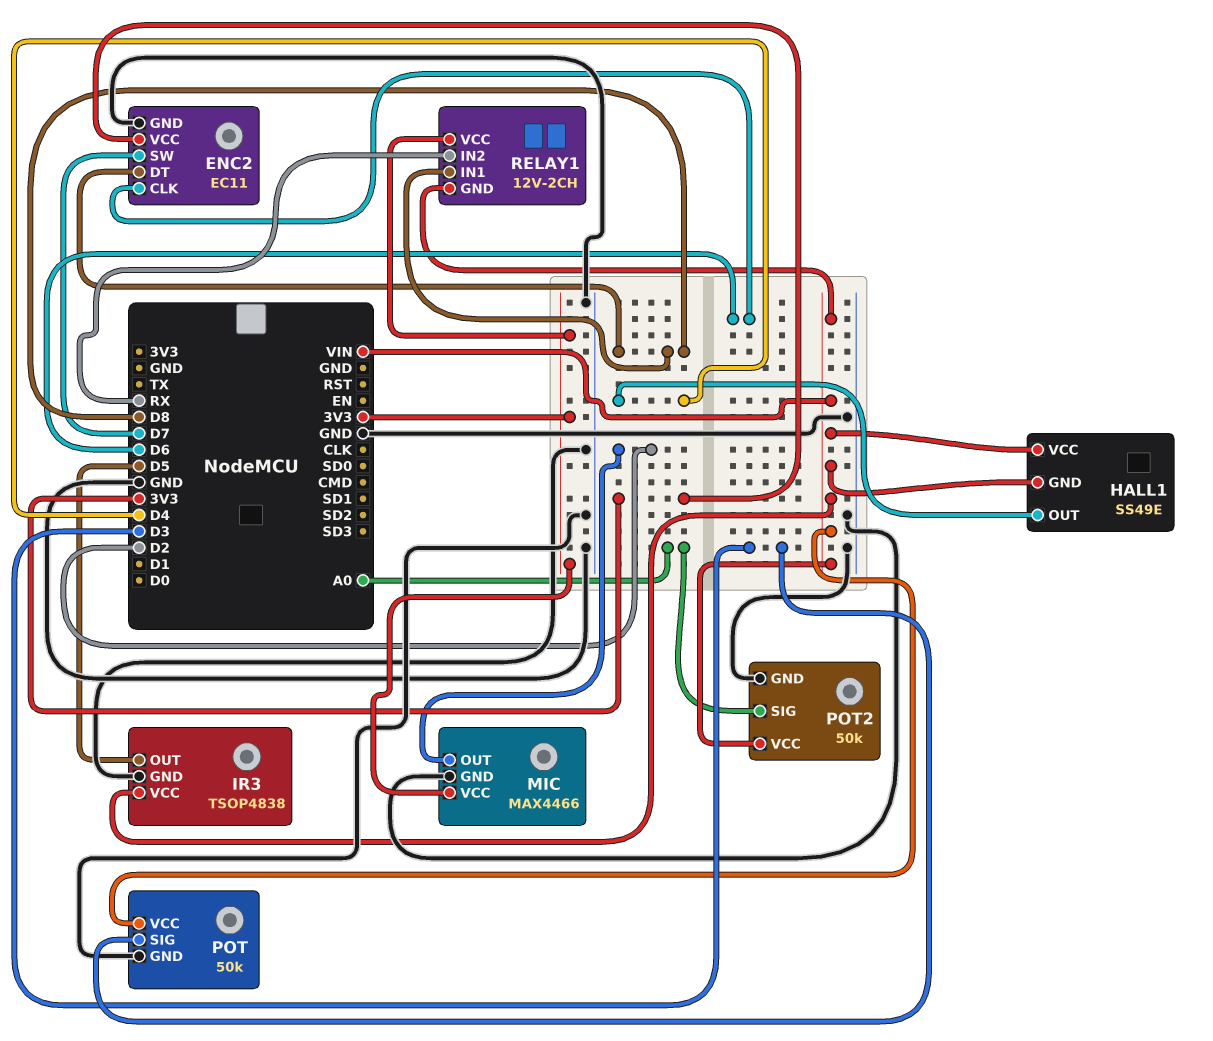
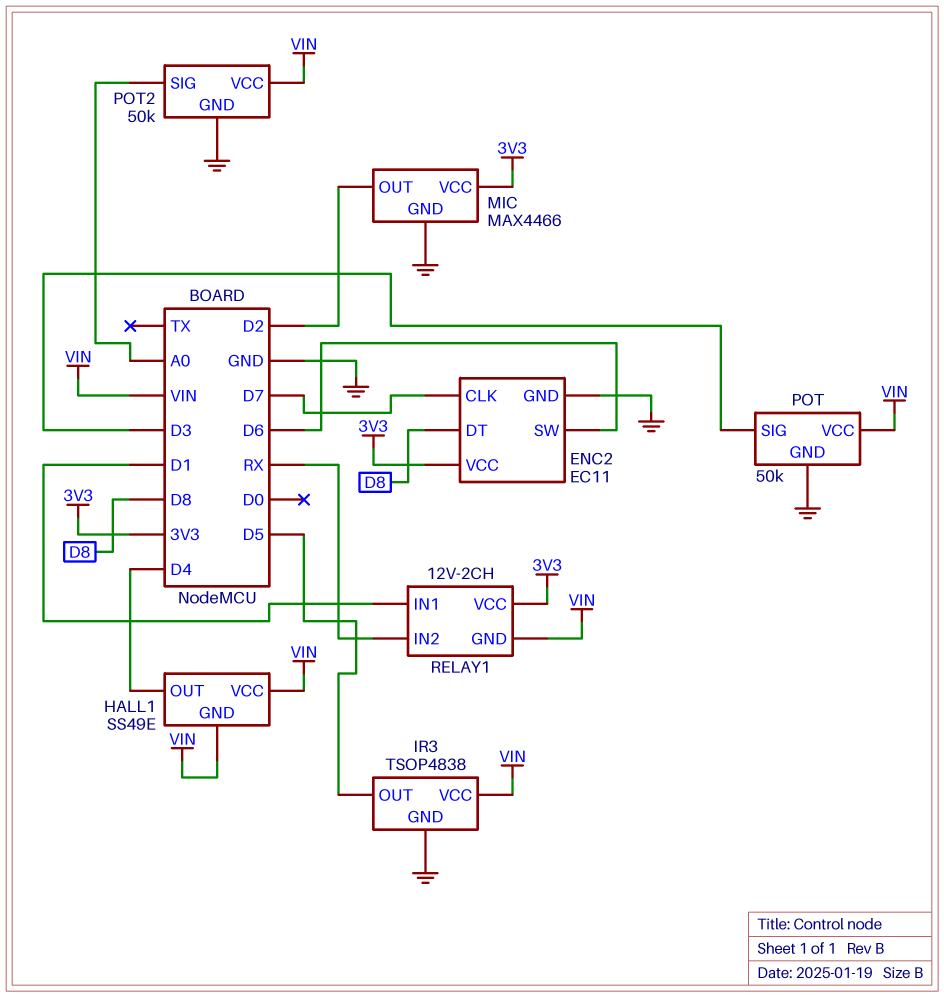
ENC2 pin CLK: D6 -> D7
ENC2 pin SW: D7 -> D6
RELAY1 pin IN1: D8 -> D1

